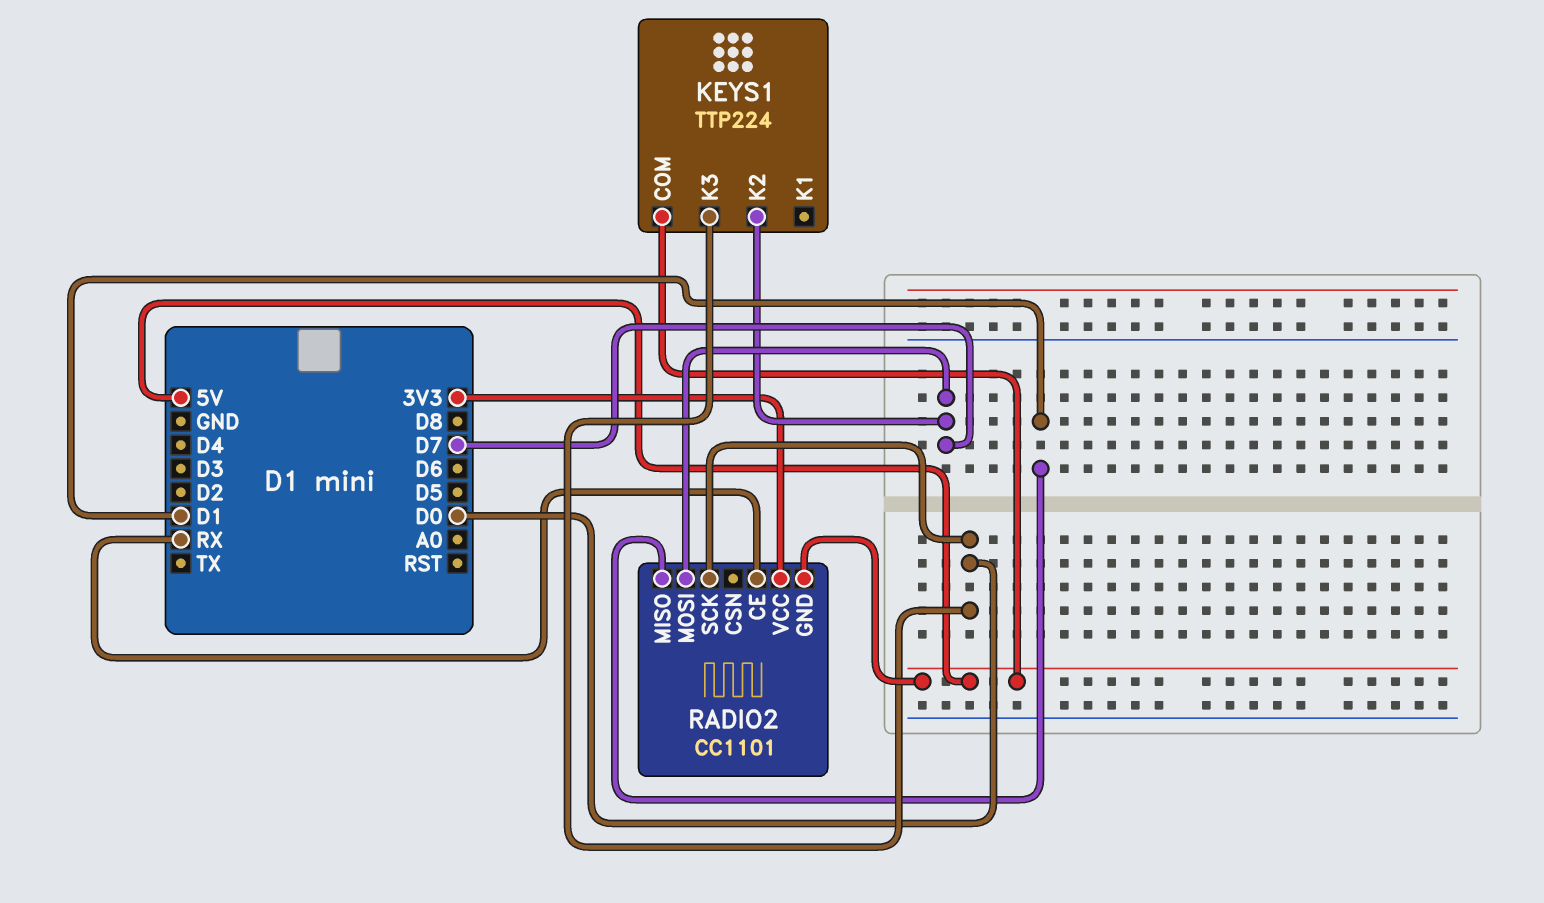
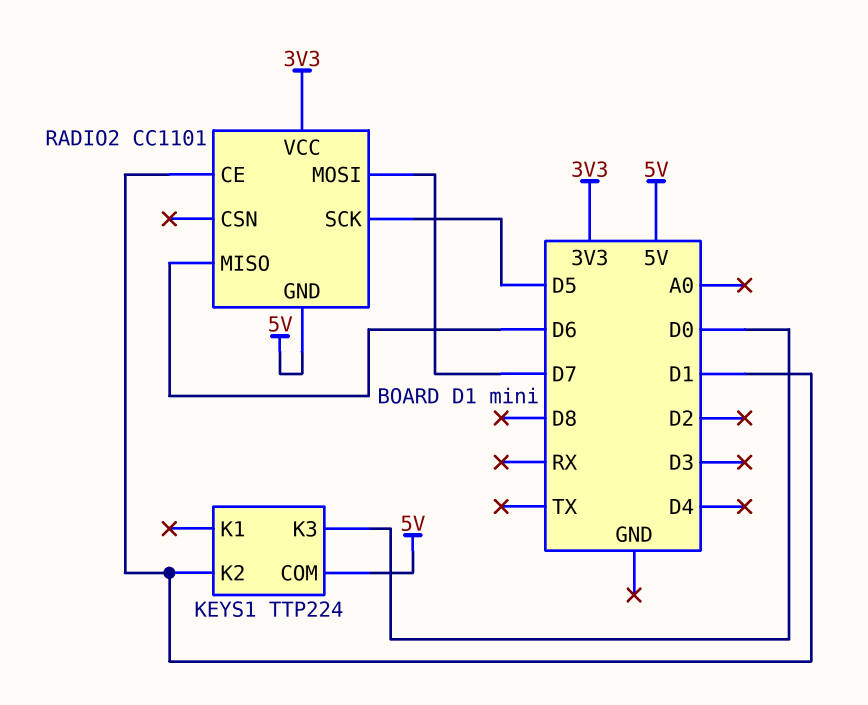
KEYS1 pin K2: D7 -> D1
RADIO2 pin CE: RX -> D1
RADIO2 pin MISO: D1 -> D6
RADIO2 pin SCK: D0 -> D5

